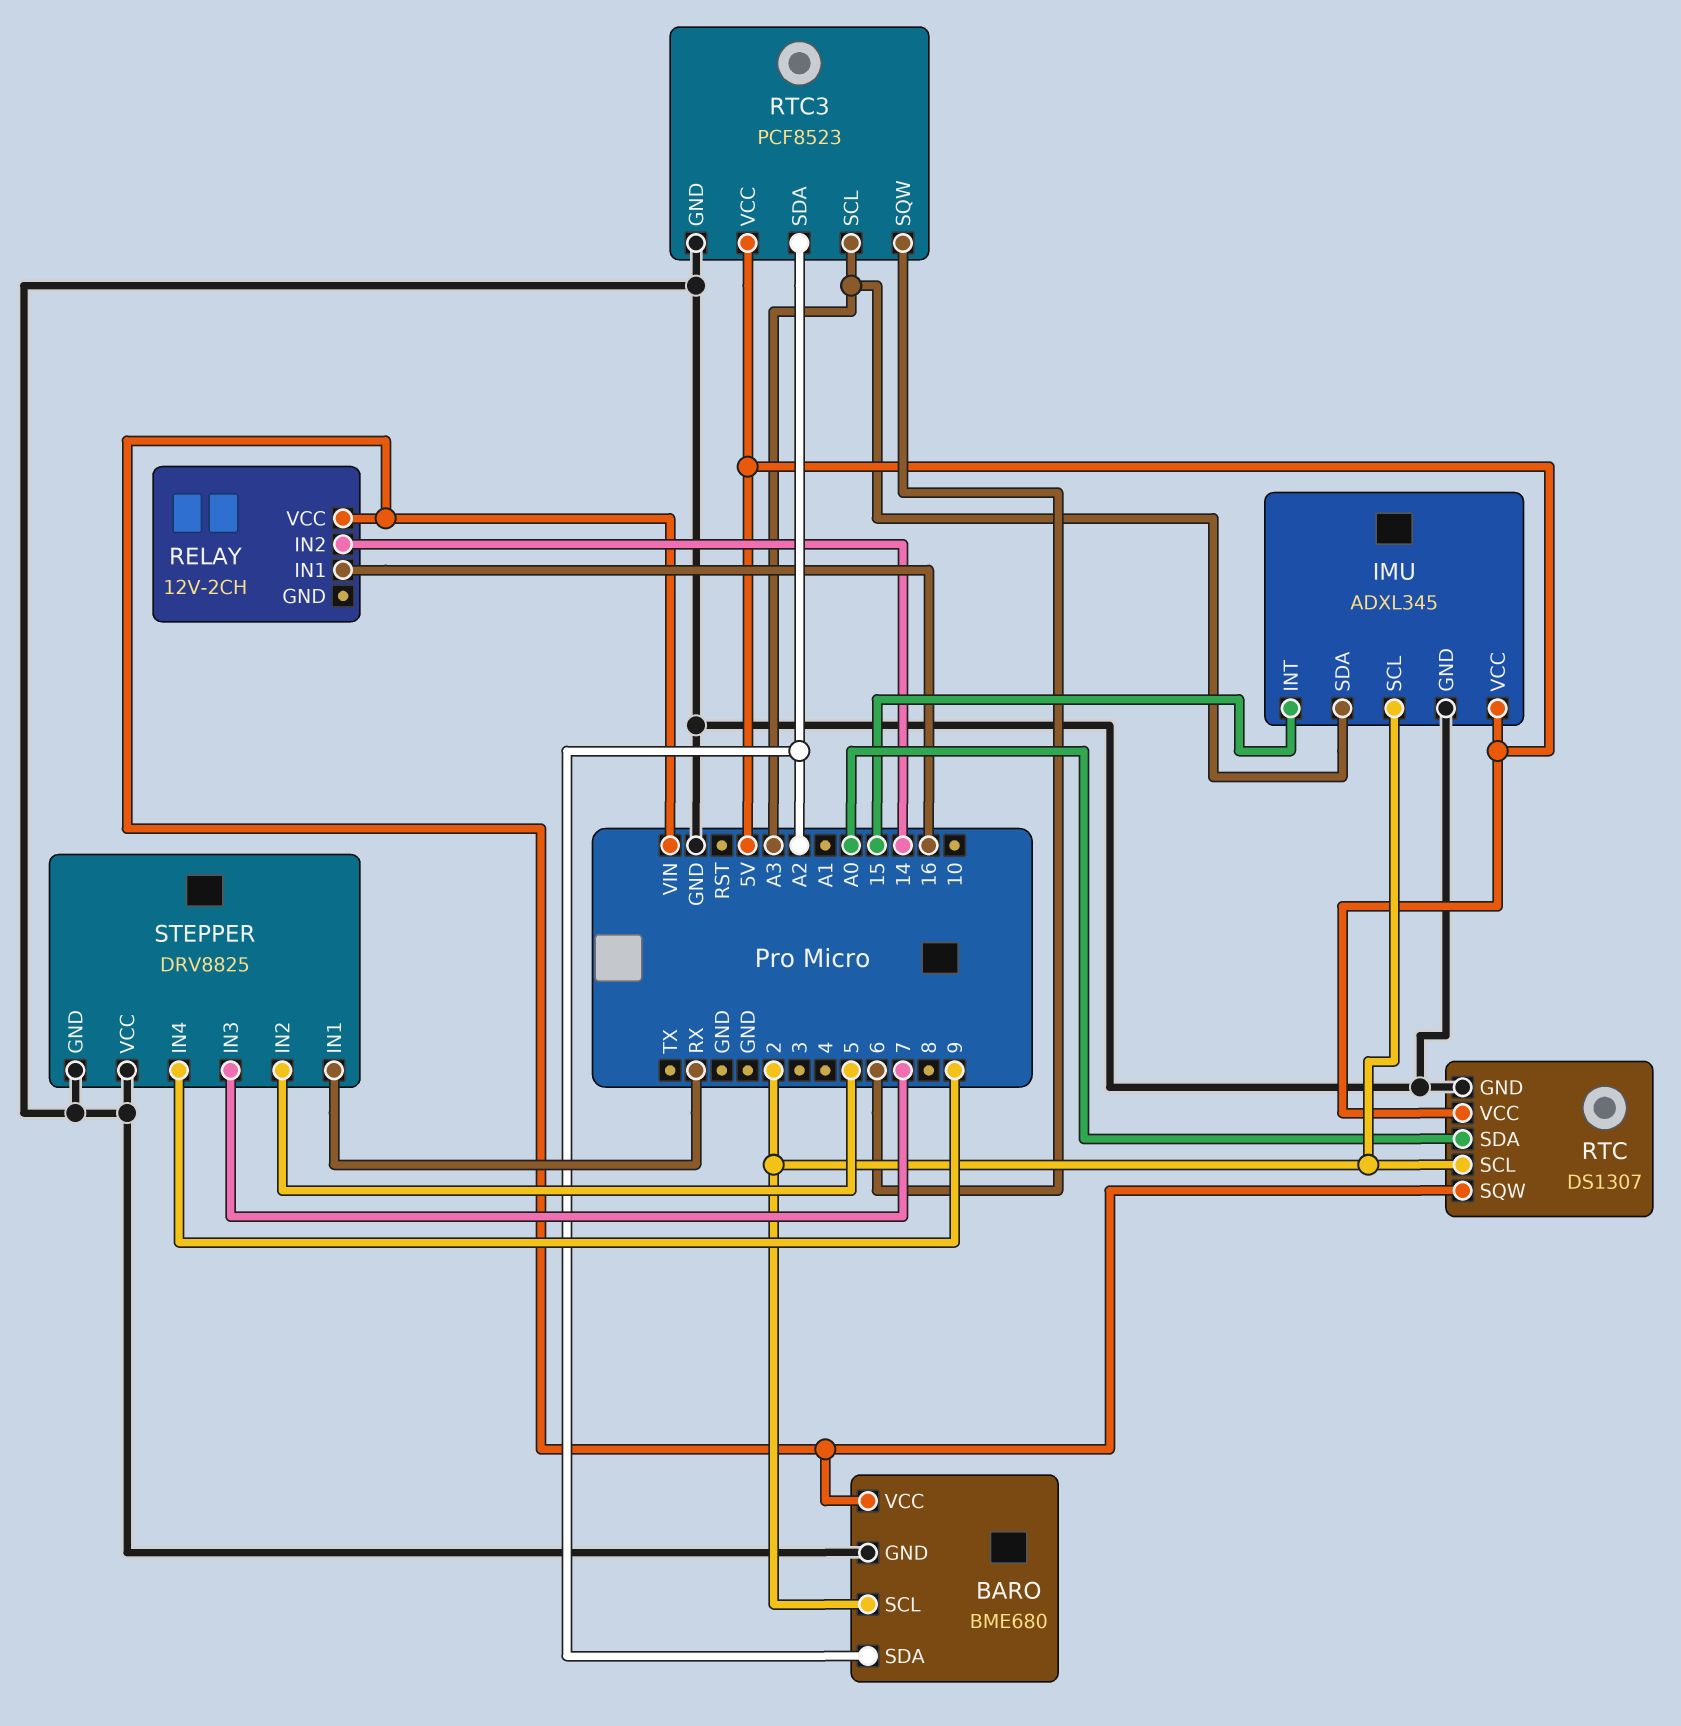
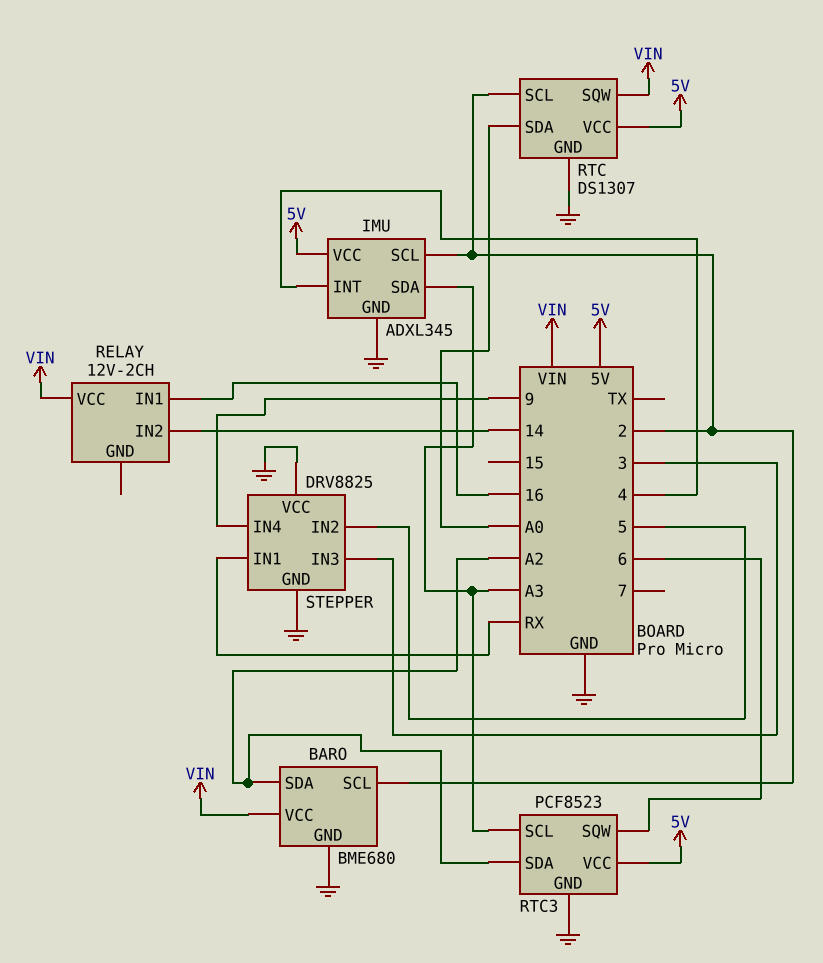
IMU pin INT: 15 -> 4
STEPPER pin IN3: 7 -> 3

